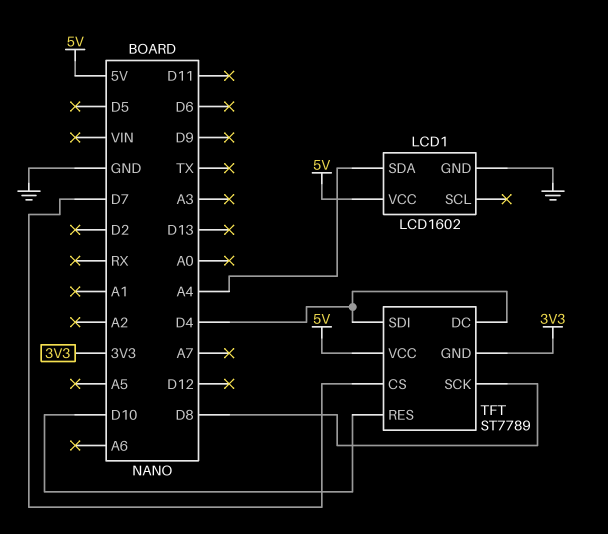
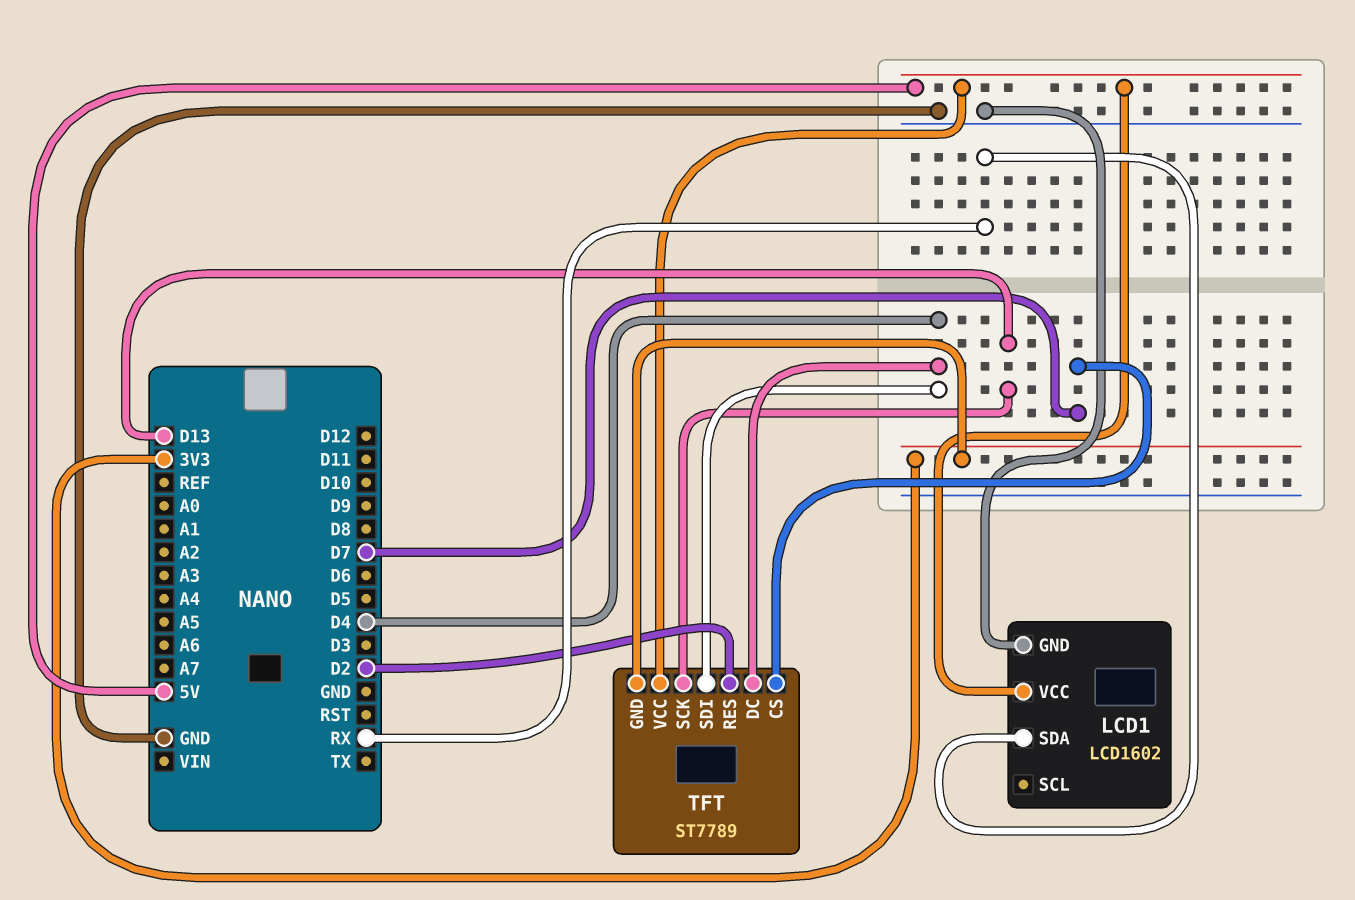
LCD1 pin SDA: A4 -> RX
TFT pin RES: D10 -> D2
TFT pin SCK: D8 -> D13

